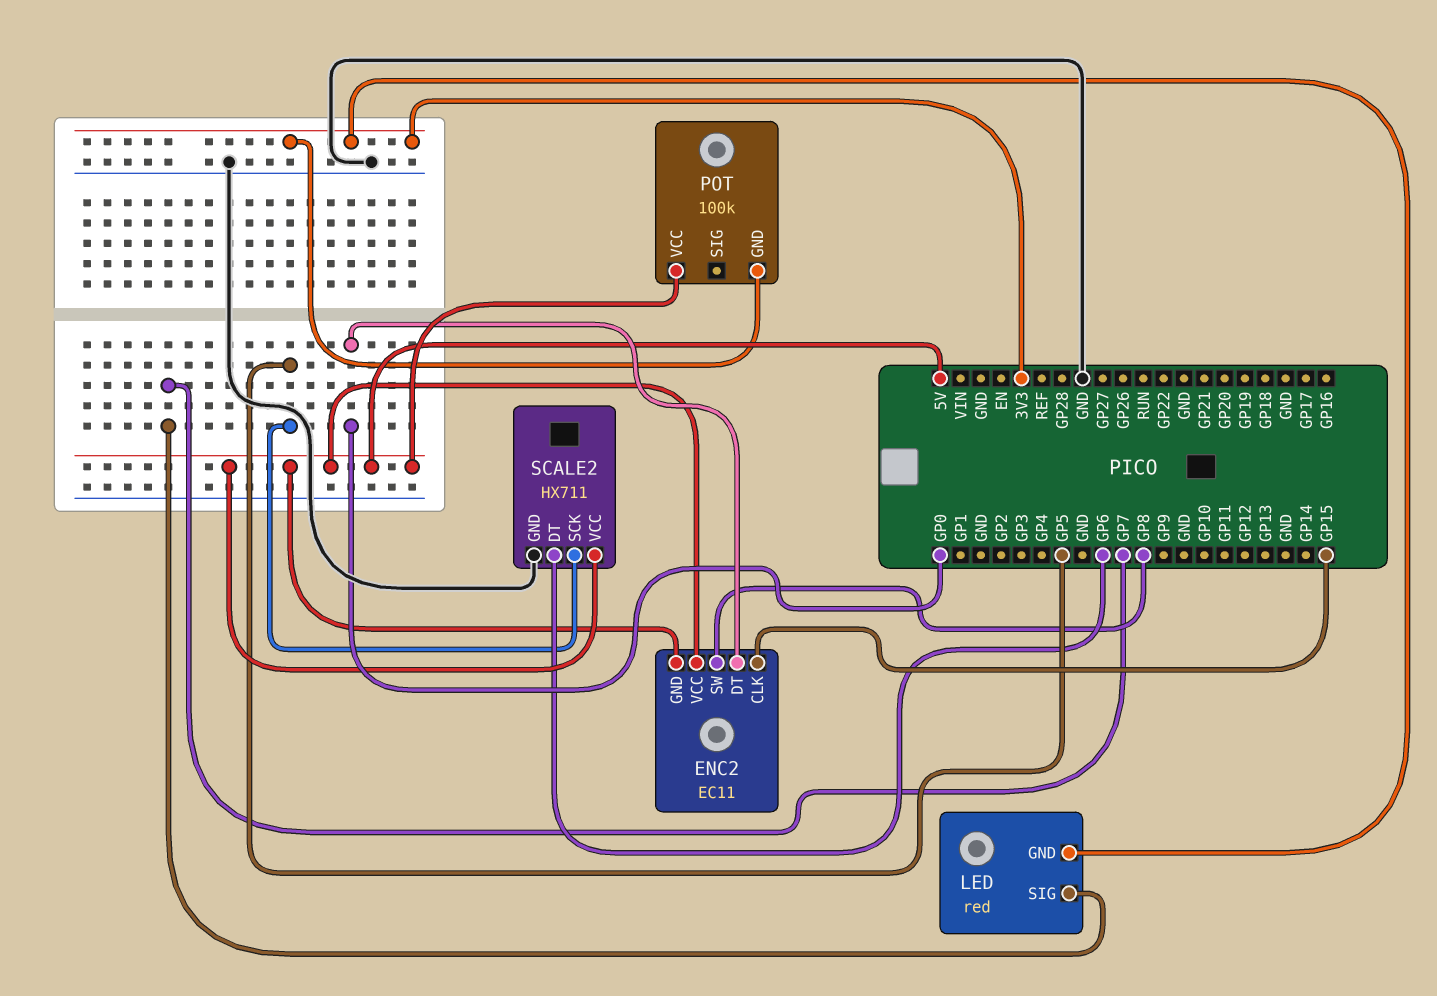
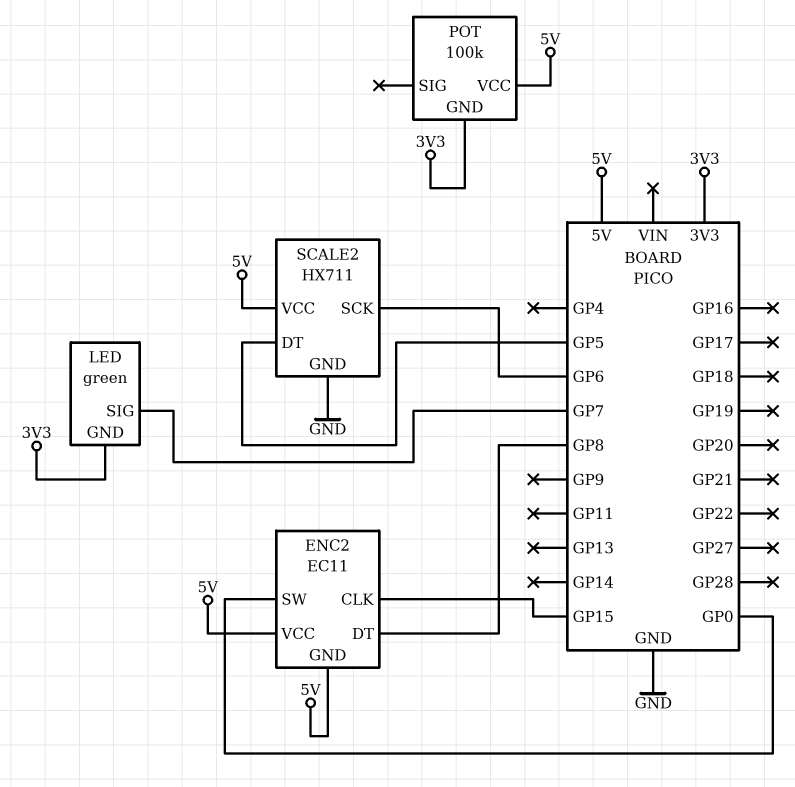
ENC2 pin DT: GP0 -> GP8
ENC2 pin SW: GP8 -> GP0
LED: red -> green
SCALE2 pin DT: GP6 -> GP5
SCALE2 pin SCK: GP5 -> GP6

